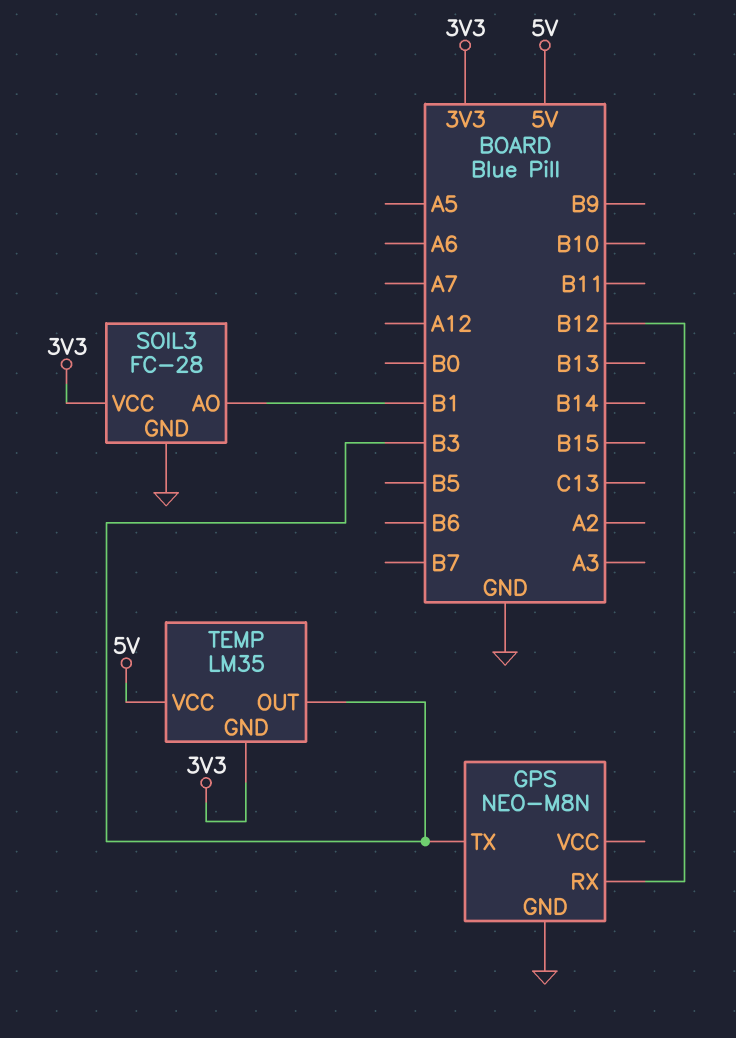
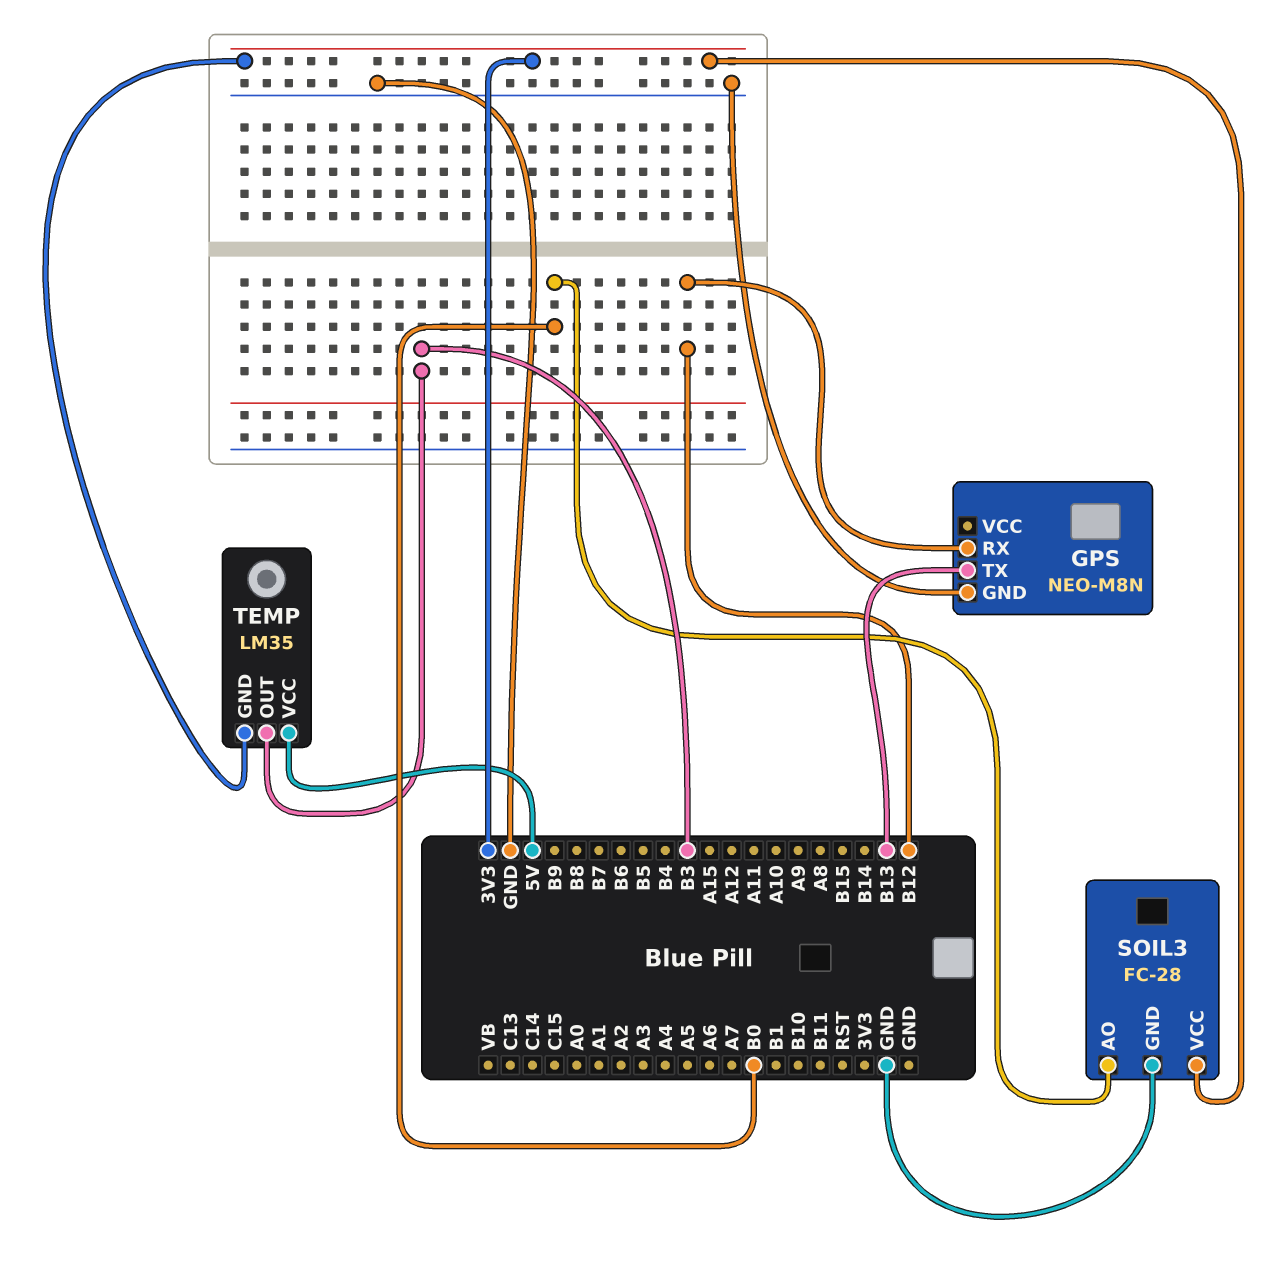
GPS pin TX: B3 -> B13
SOIL3 pin AO: B1 -> B0

